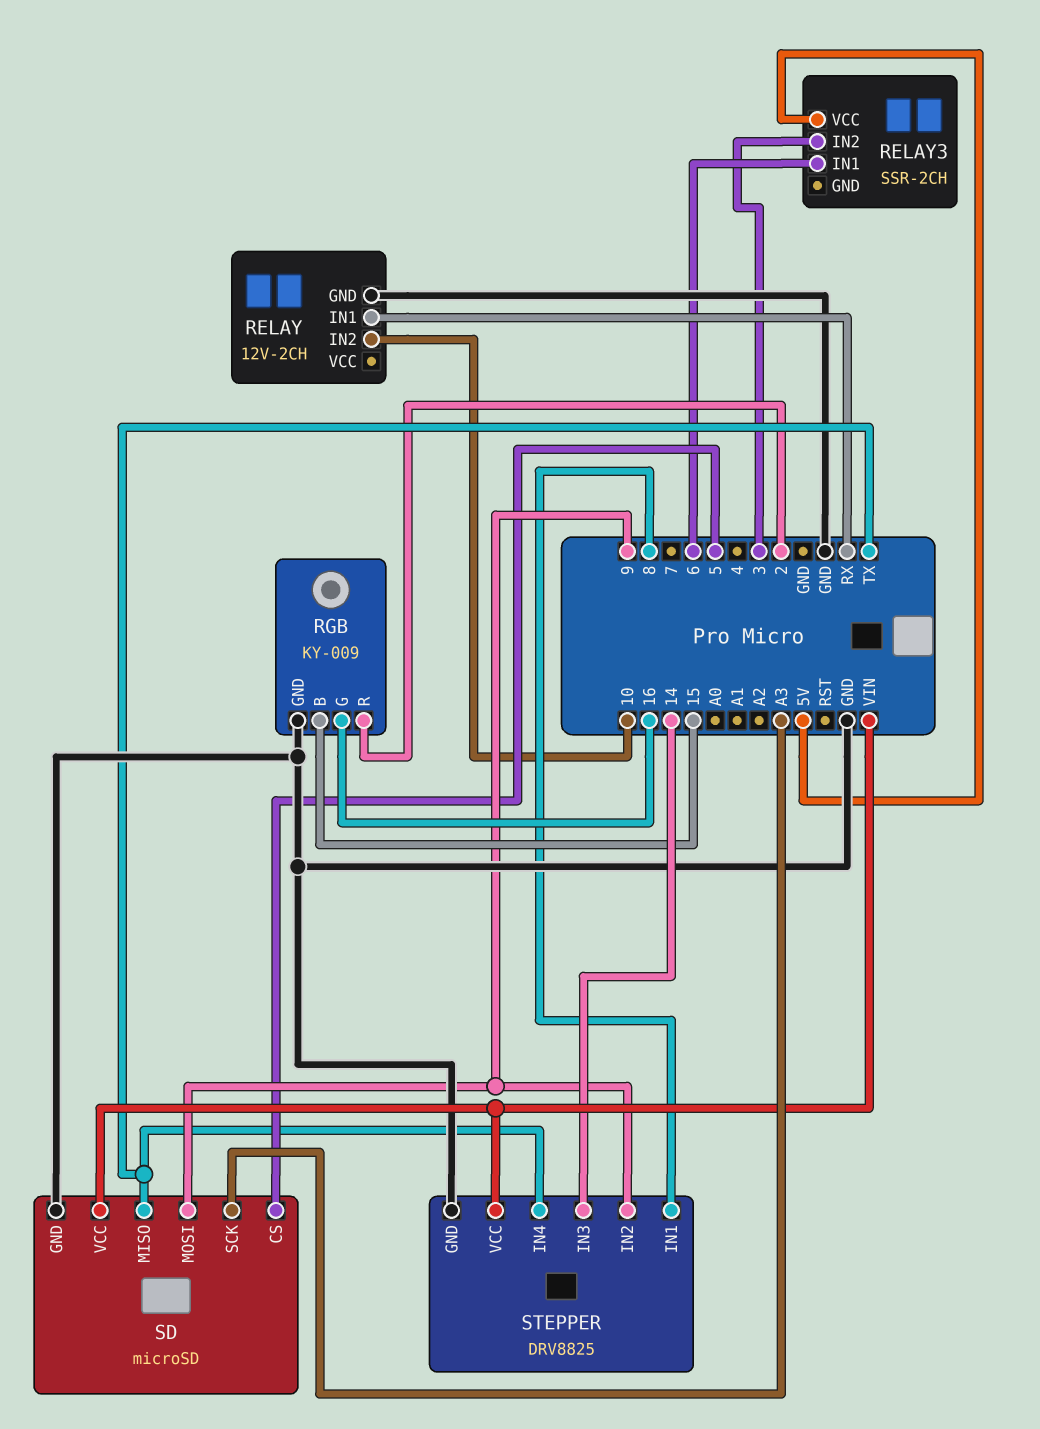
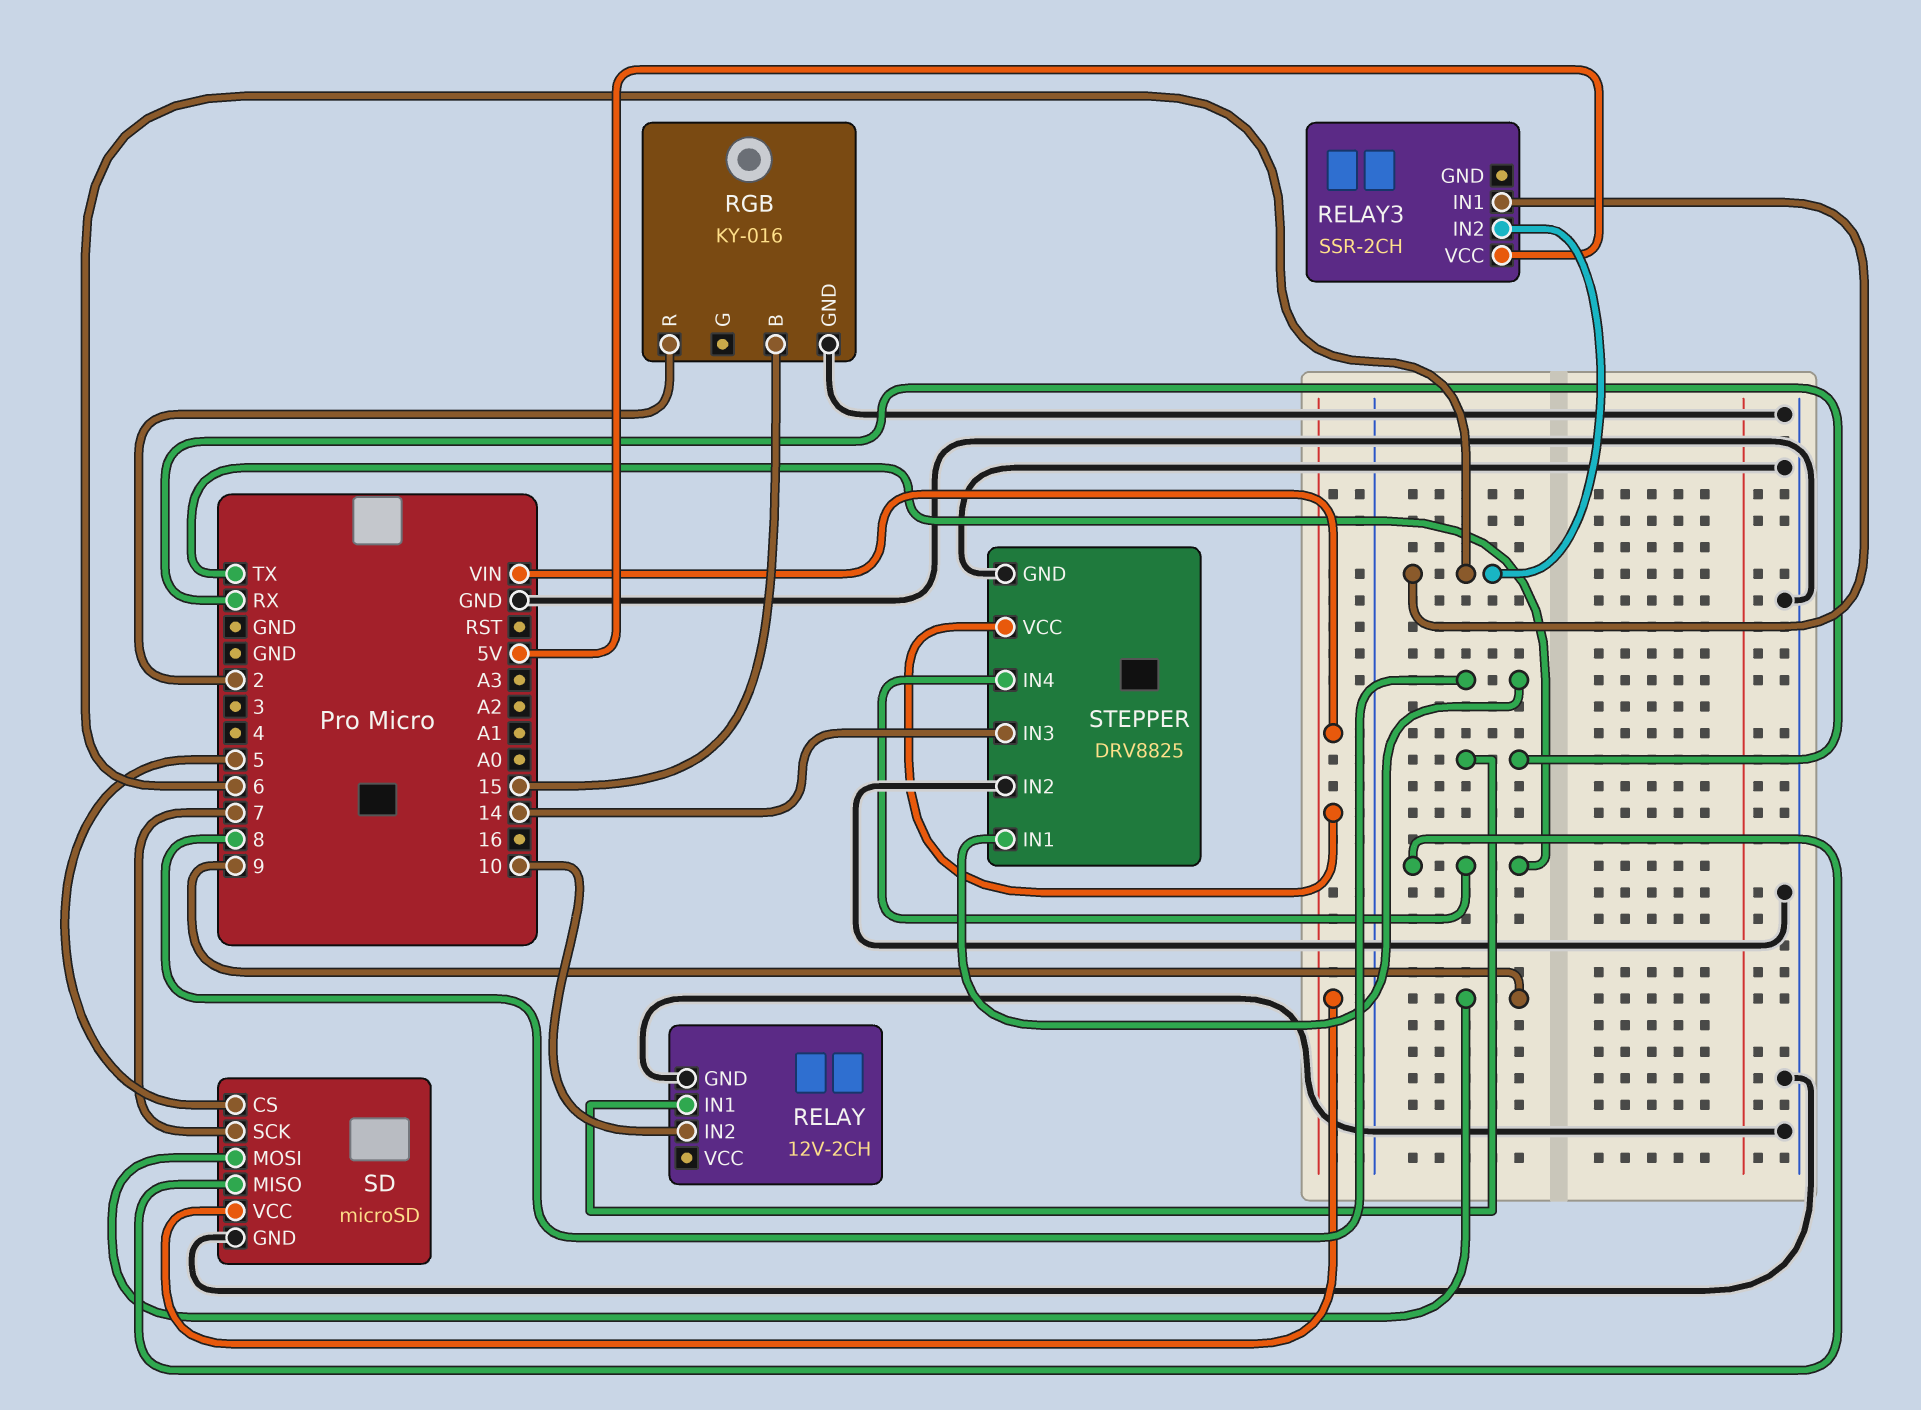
RELAY3 pin IN2: 3 -> 6
RGB: KY-009 -> KY-016
RGB pin G: 16 -> none
SD pin SCK: A3 -> 7
STEPPER pin IN2: 9 -> GND

